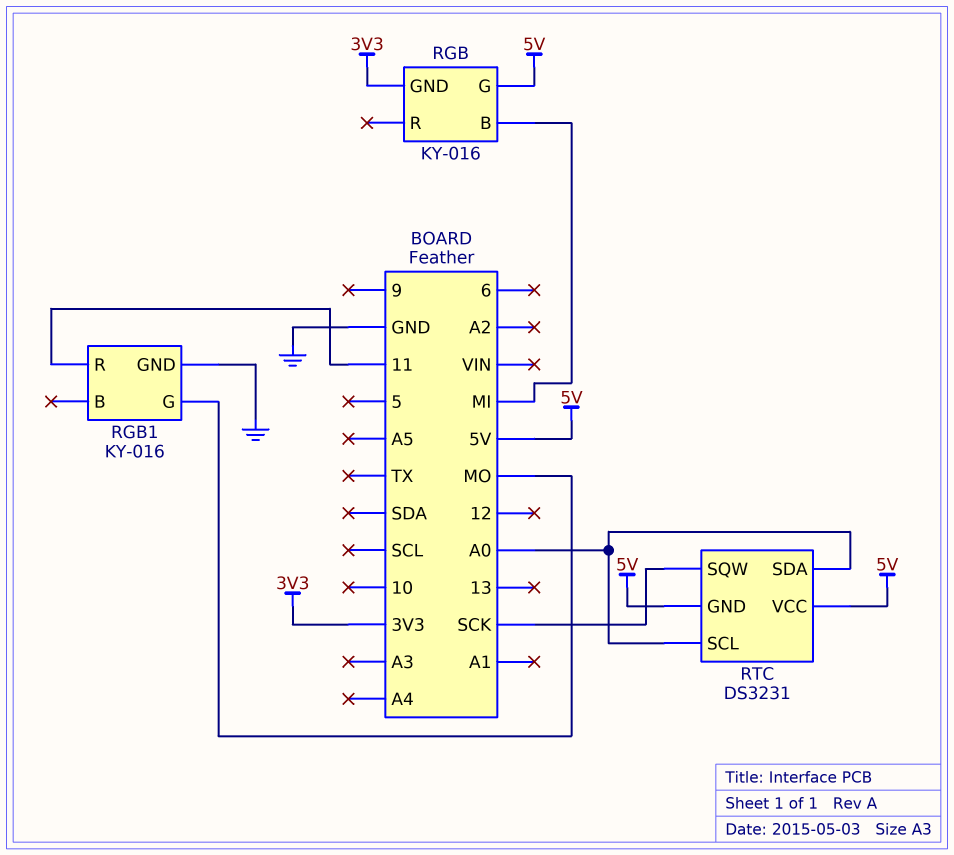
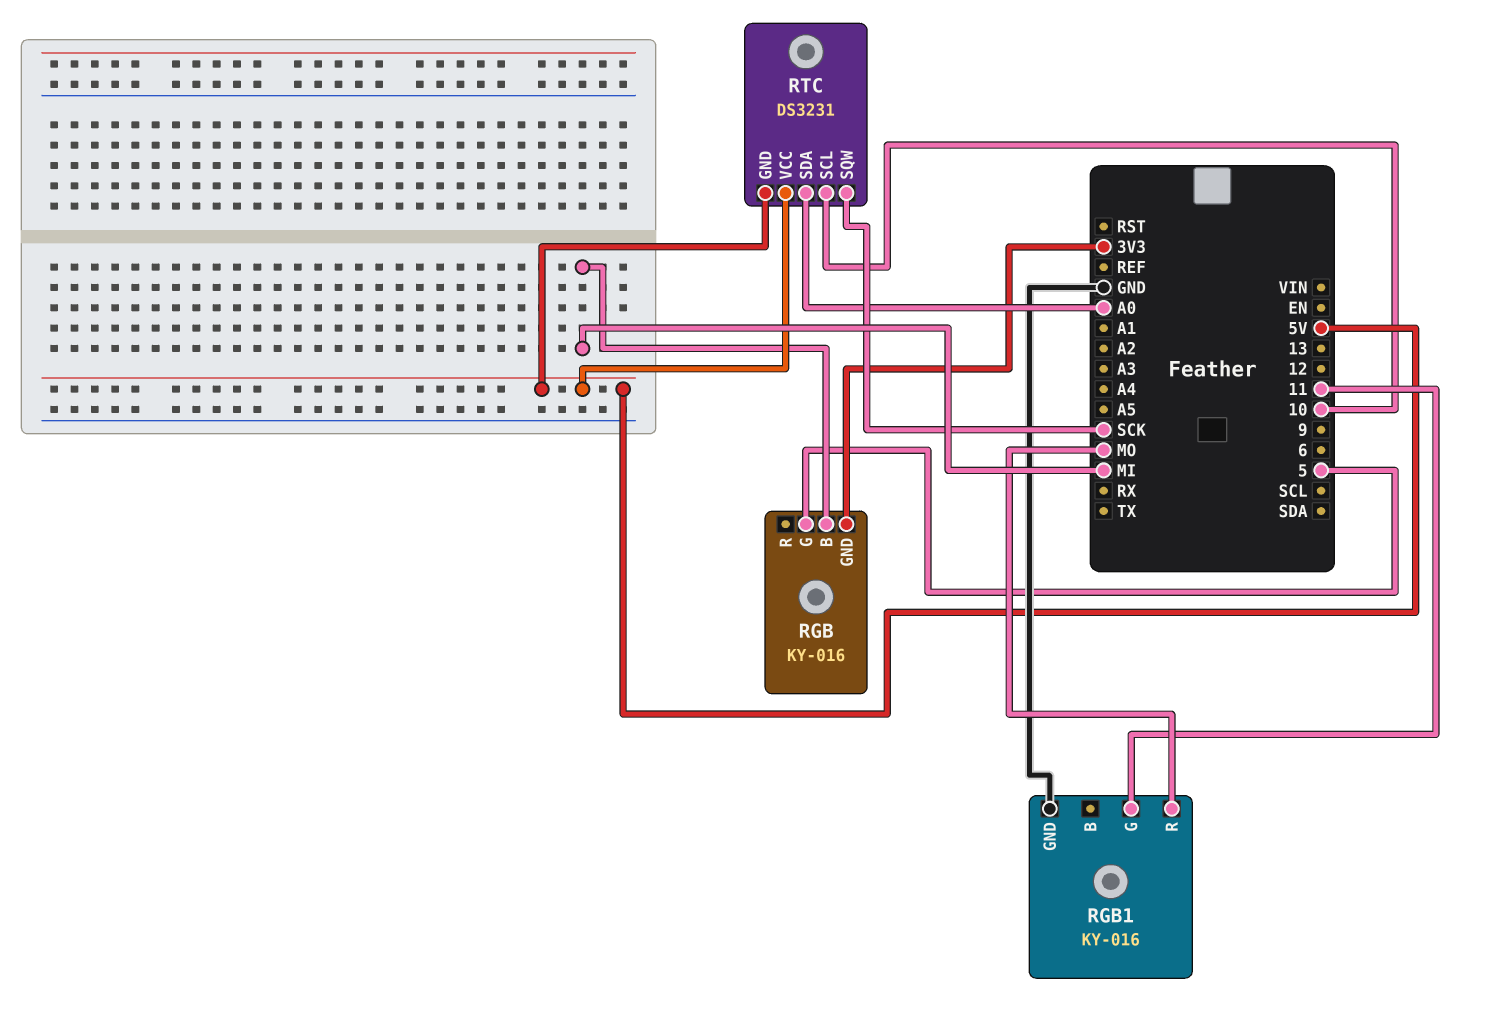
RGB pin G: 5V -> 5
RGB1 pin G: MO -> 11
RGB1 pin R: 11 -> MO
RTC pin SCL: A0 -> 10

